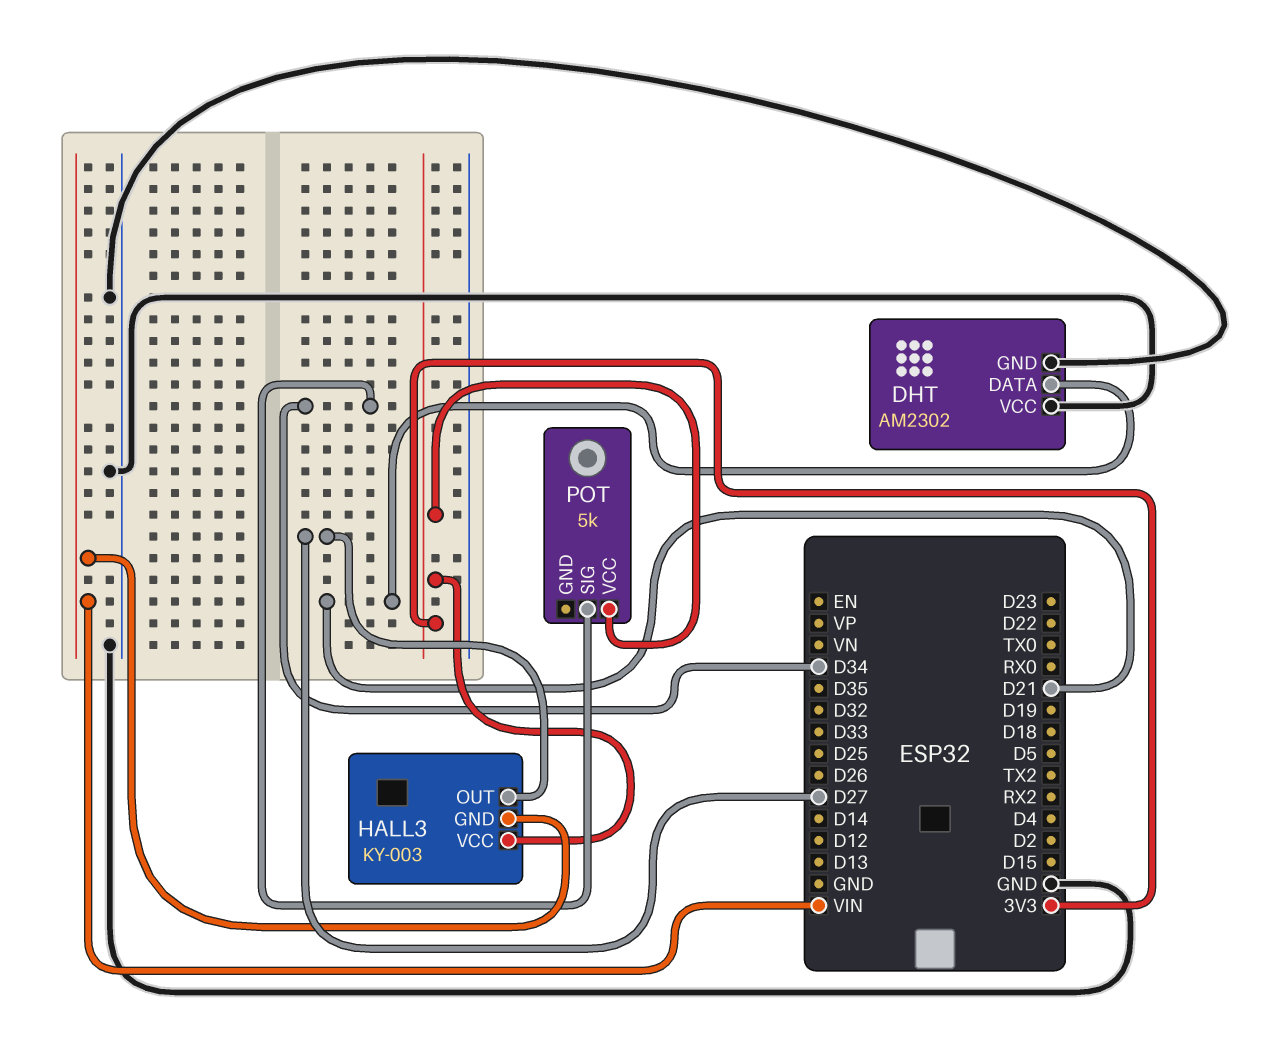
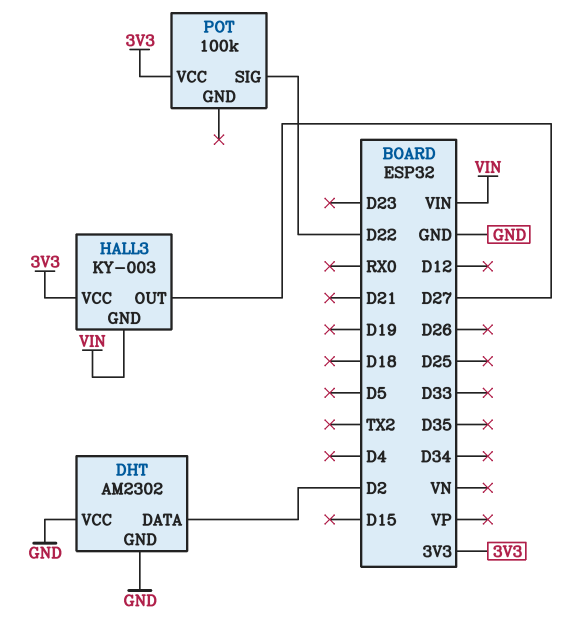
DHT pin DATA: D21 -> D2
POT: 5k -> 100k
POT pin SIG: D34 -> D22

